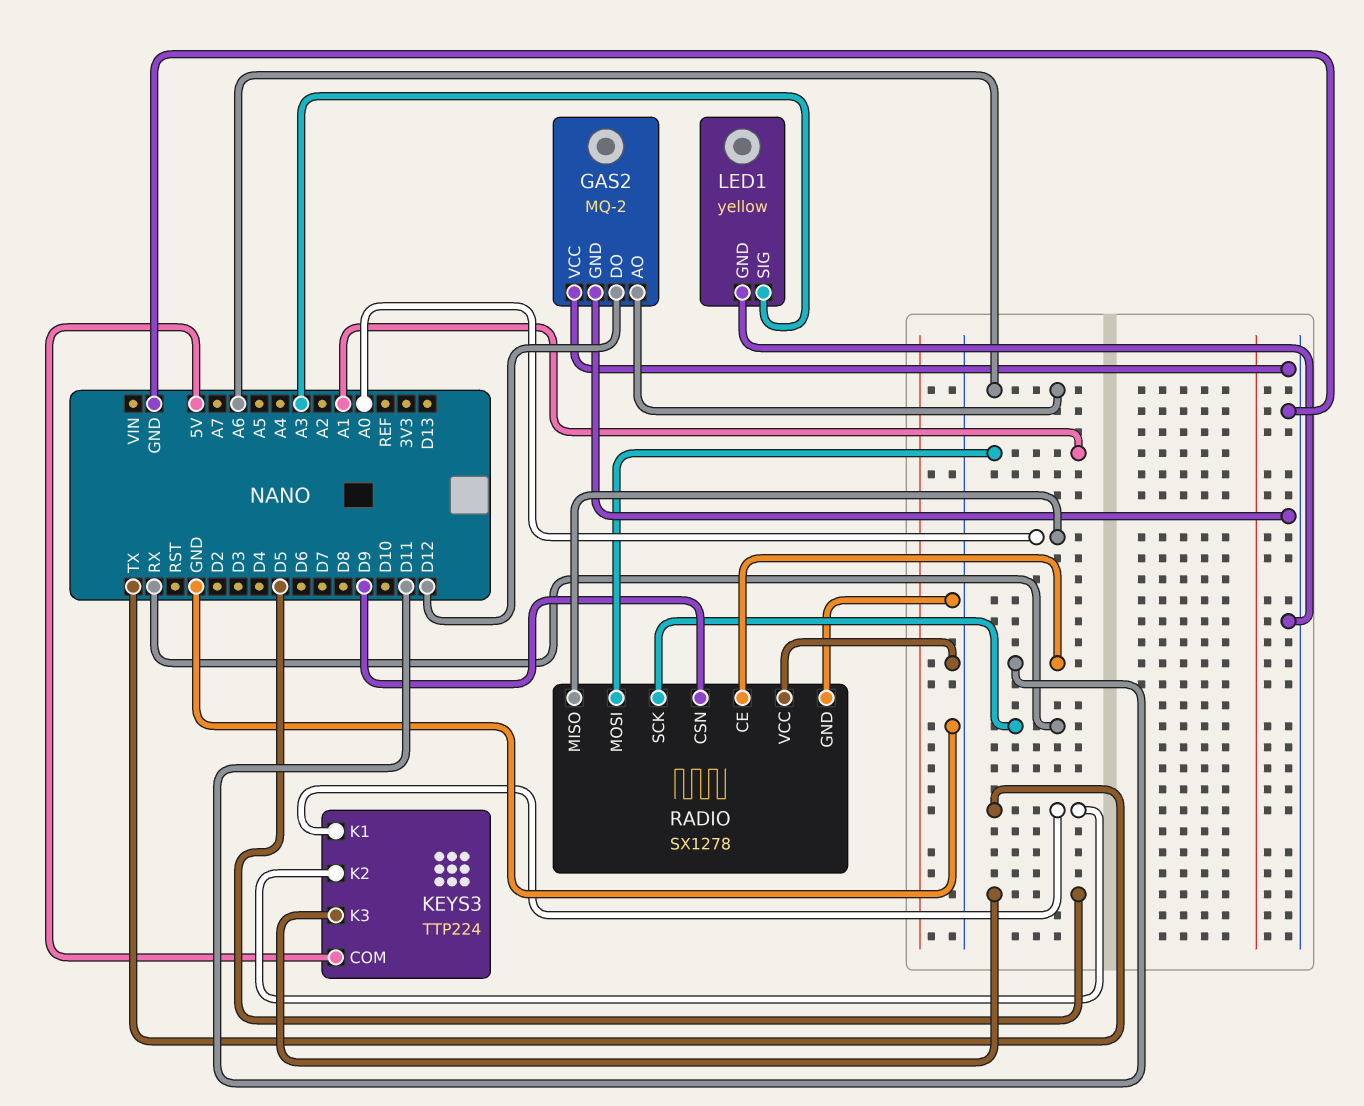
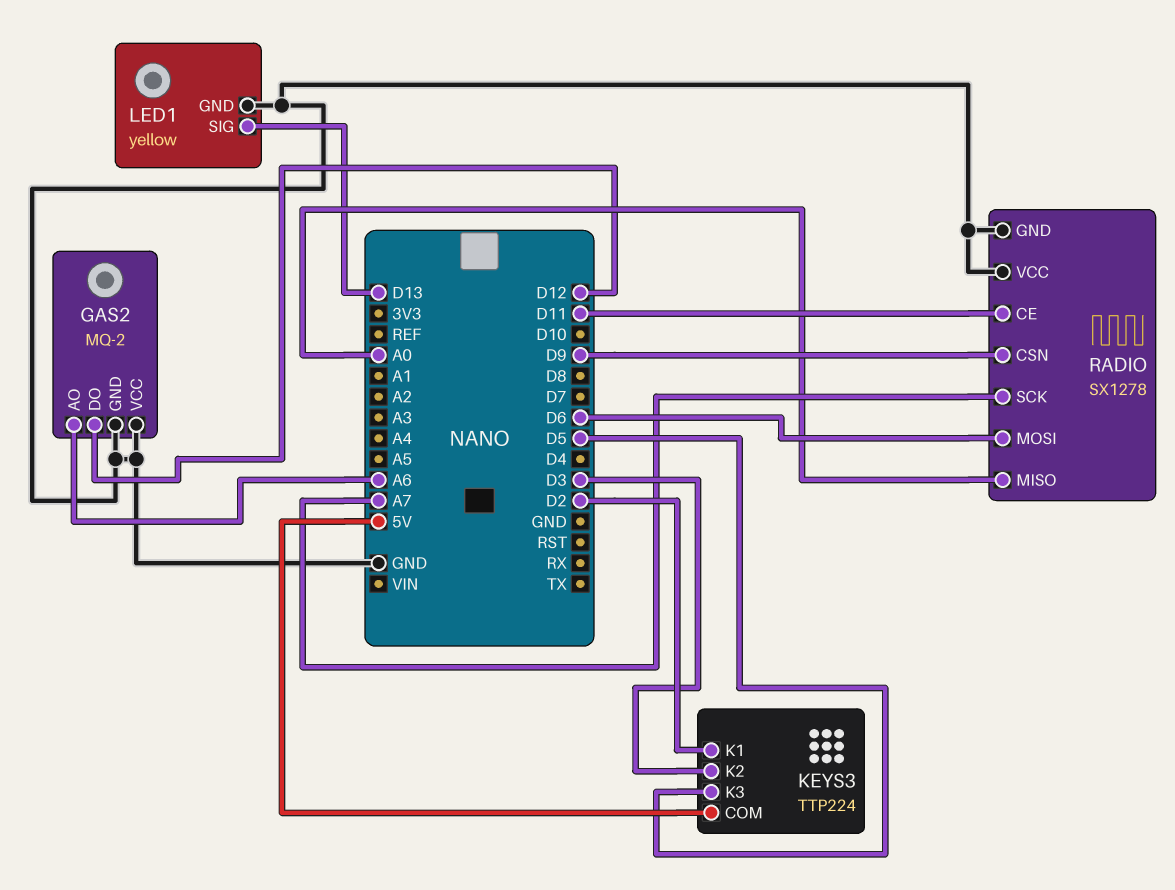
KEYS3 pin K1: TX -> D2
KEYS3 pin K2: TX -> D3
LED1 pin SIG: A3 -> D13
RADIO pin MOSI: A1 -> D6
RADIO pin SCK: RX -> A7

